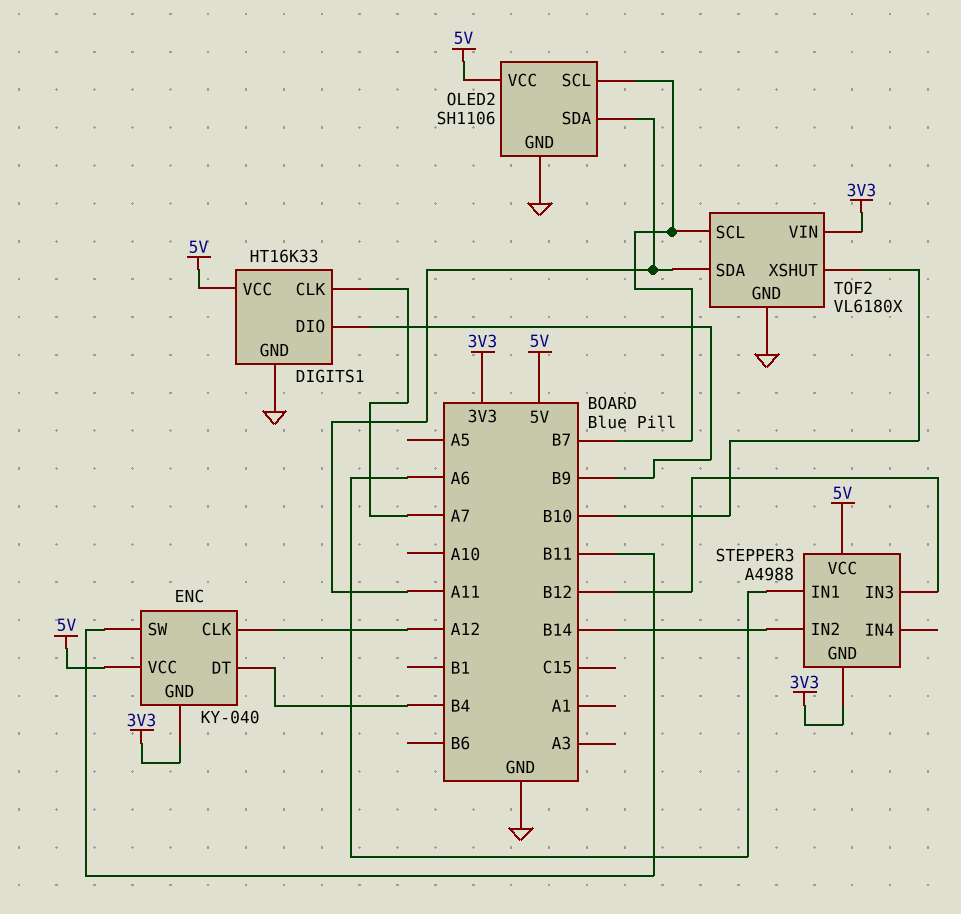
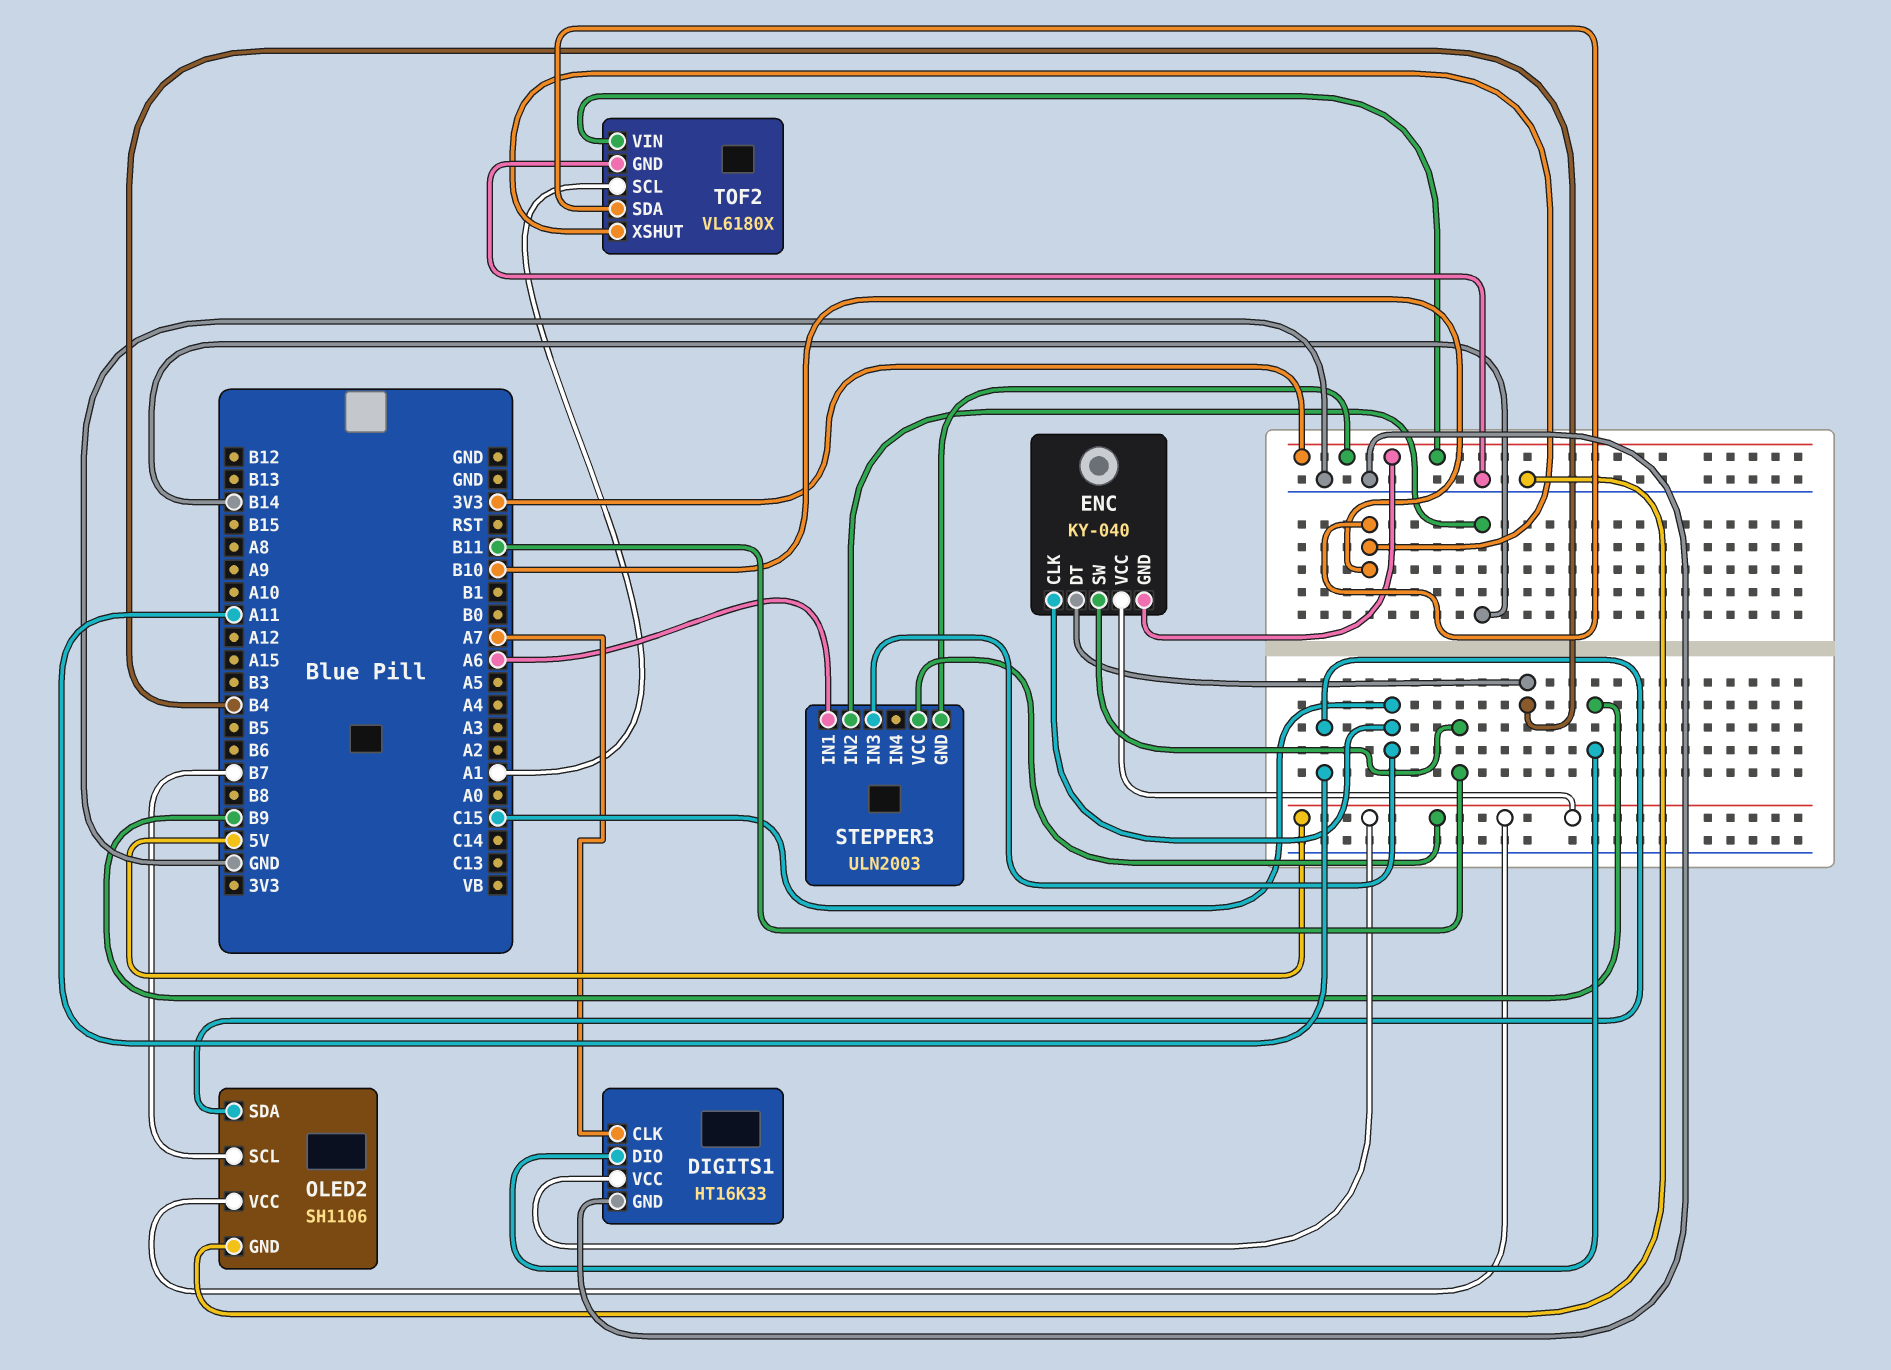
ENC pin CLK: A12 -> C15
STEPPER3: A4988 -> ULN2003
STEPPER3 pin IN3: B12 -> C15
TOF2 pin SCL: B7 -> A1
TOF2 pin SDA: A11 -> B10

